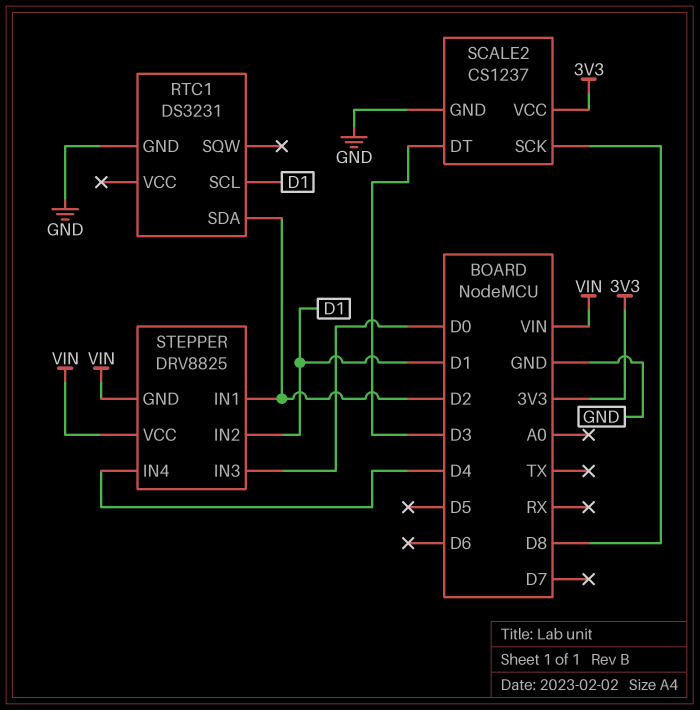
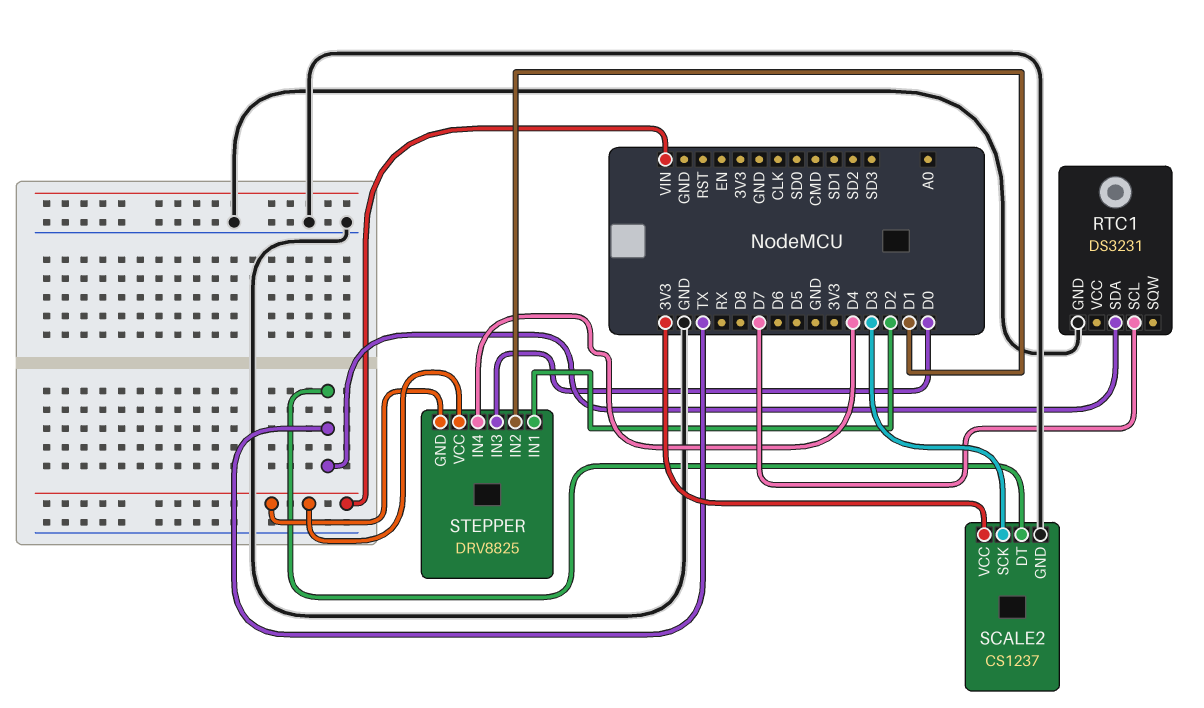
RTC1 pin SCL: D1 -> D7
RTC1 pin SDA: D2 -> TX
SCALE2 pin DT: D3 -> TX
SCALE2 pin SCK: D8 -> D3

